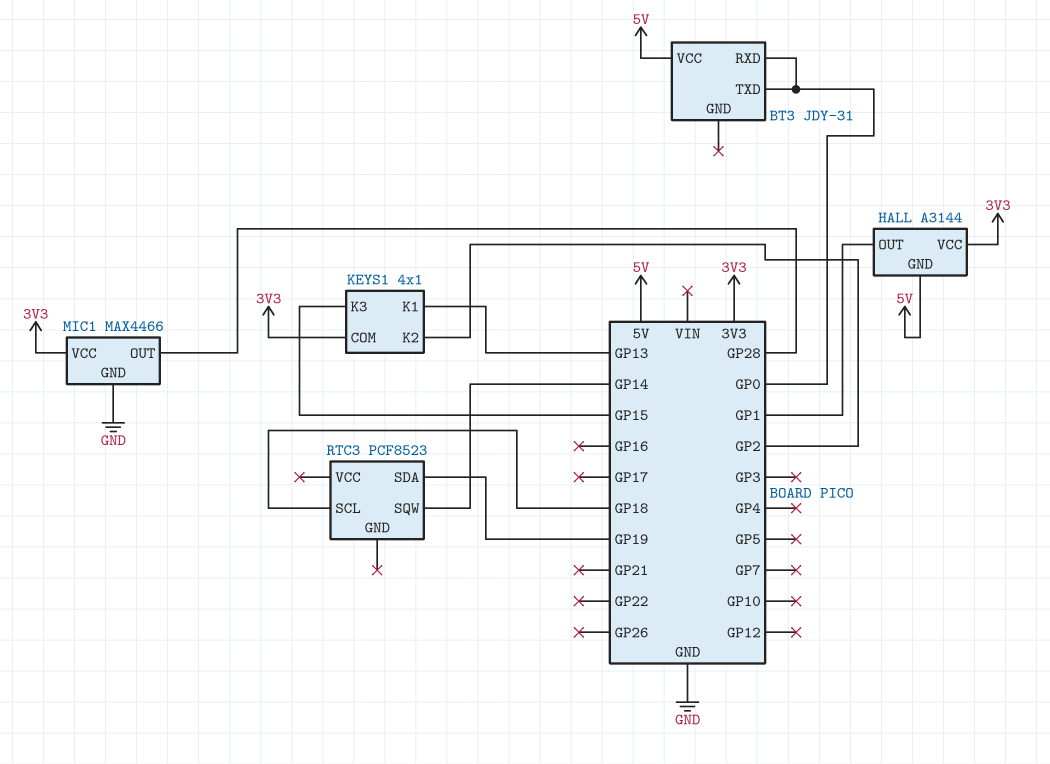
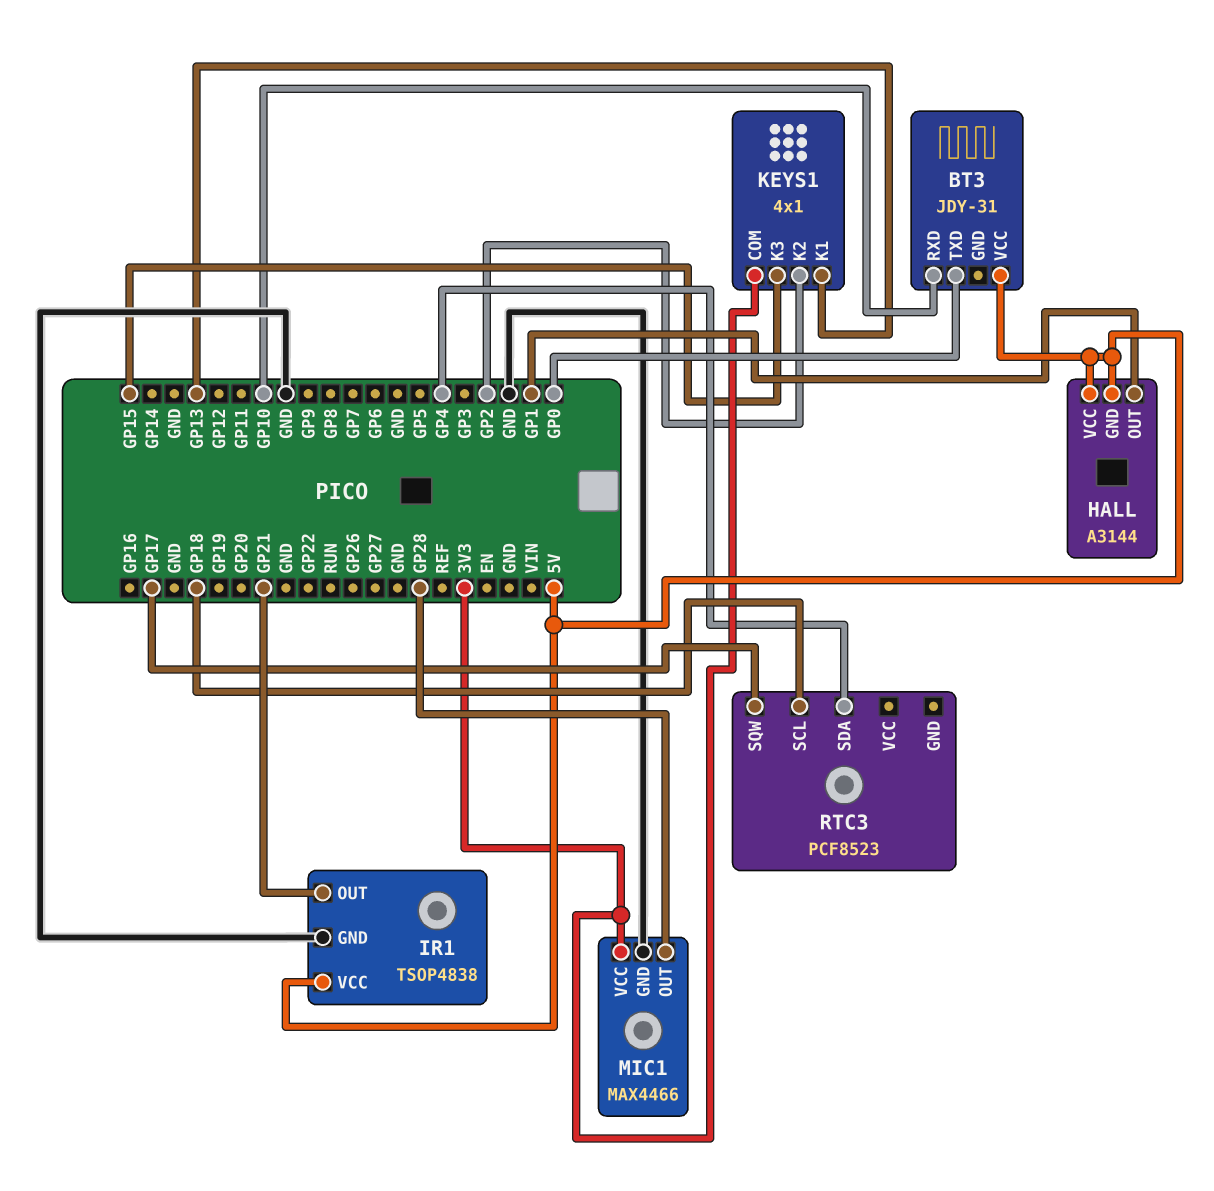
BT3 pin RXD: GP0 -> GP10
HALL pin VCC: 3V3 -> 5V
IR1: none -> TSOP4838
IR1 pin GND: none -> GND
IR1 pin OUT: none -> GP21
IR1 pin VCC: none -> 5V
RTC3 pin SDA: GP19 -> GP4
RTC3 pin SQW: GP14 -> GP17

